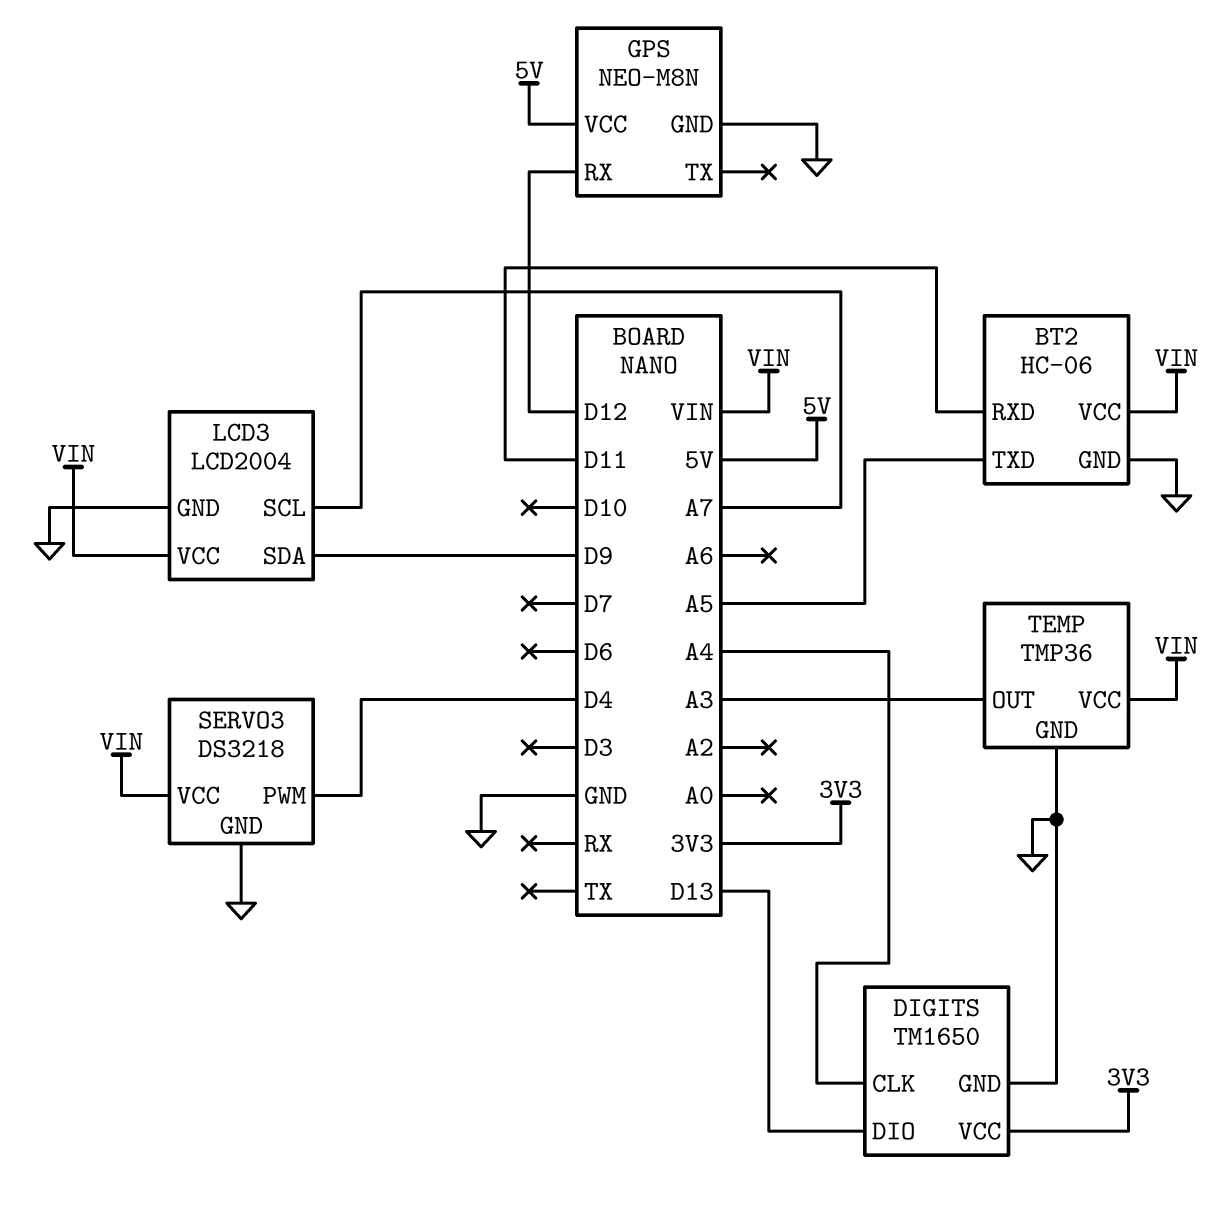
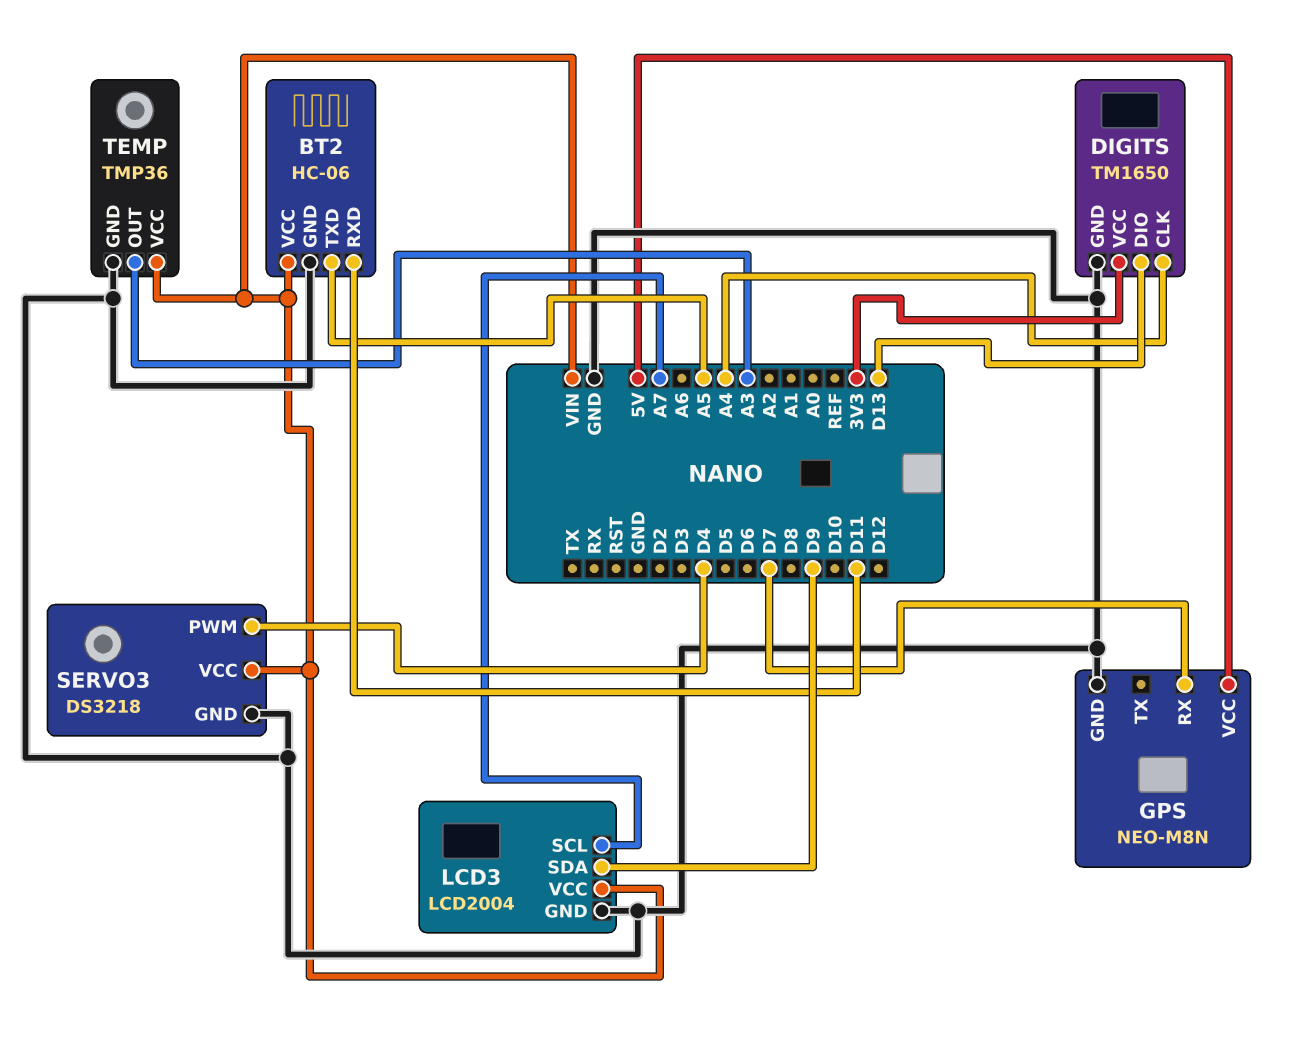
GPS pin RX: D12 -> D7

